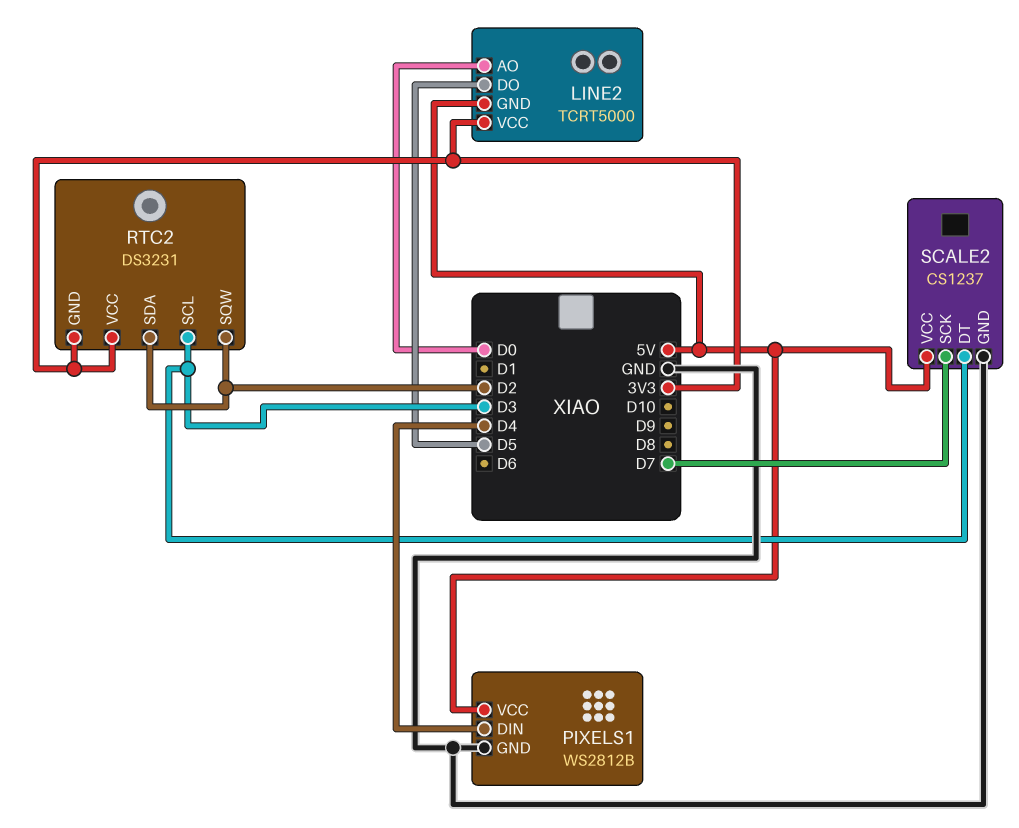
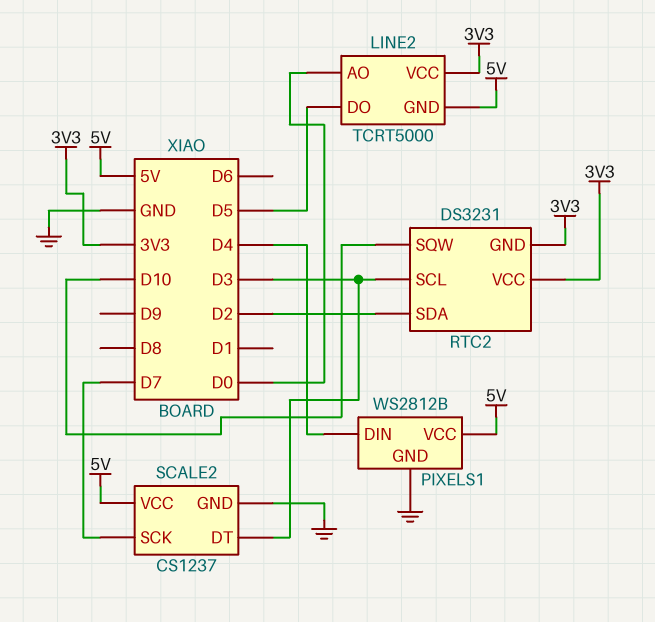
RTC2 pin SQW: D2 -> D10

